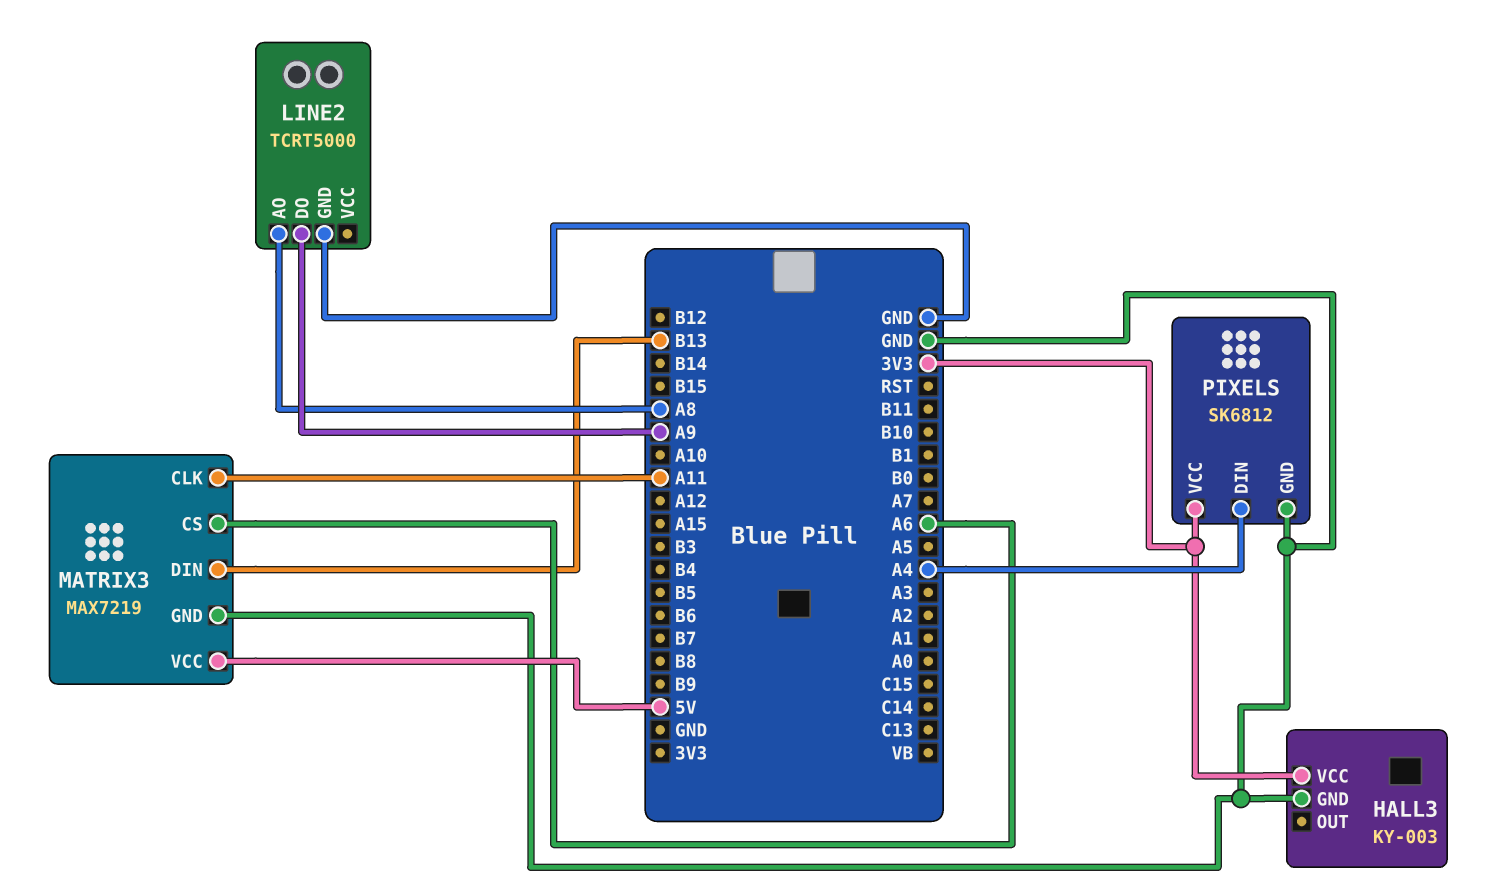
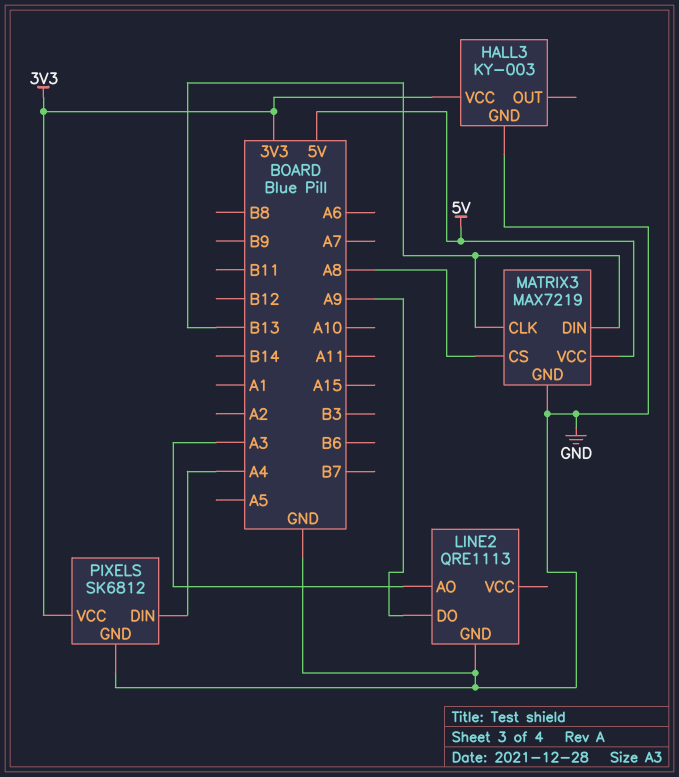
LINE2: TCRT5000 -> QRE1113
LINE2 pin AO: A8 -> A3
MATRIX3 pin CLK: A11 -> B13
MATRIX3 pin CS: A6 -> A8

